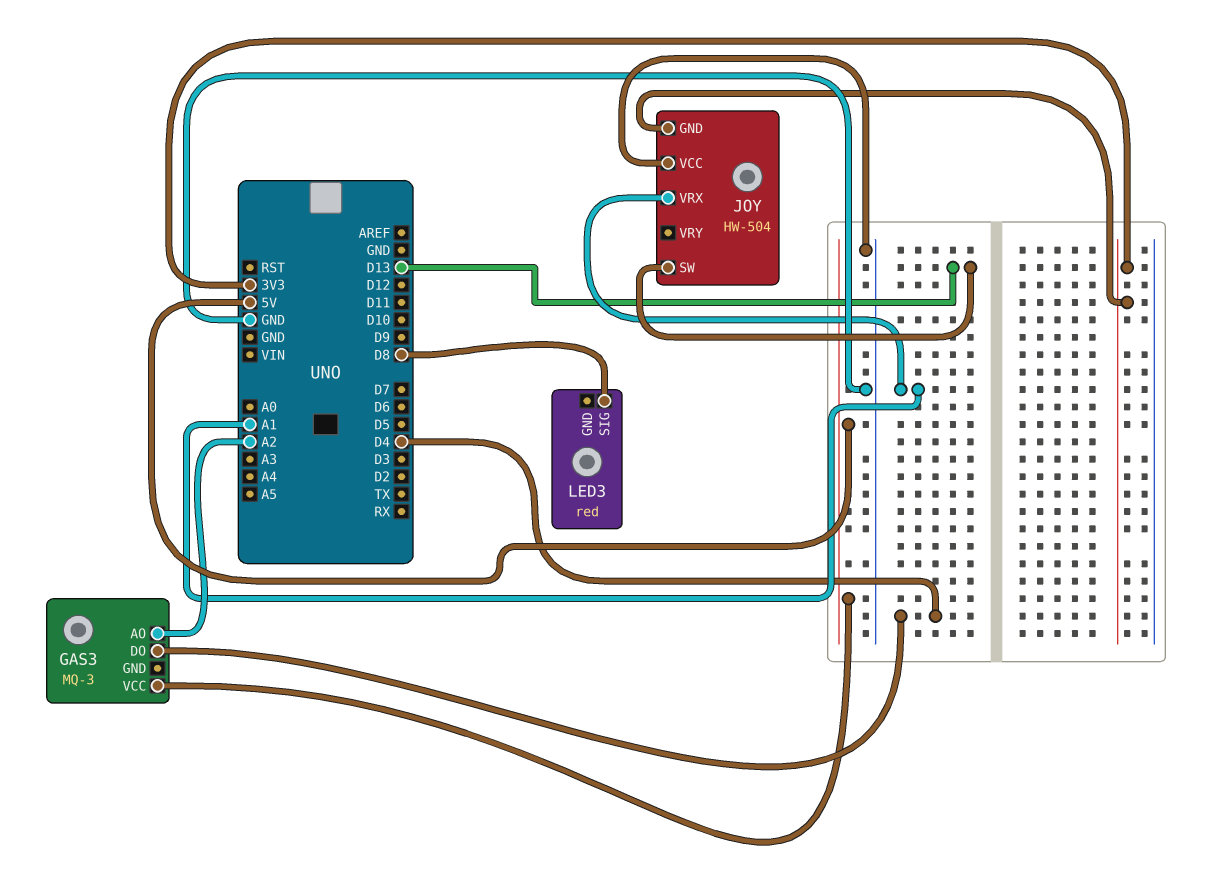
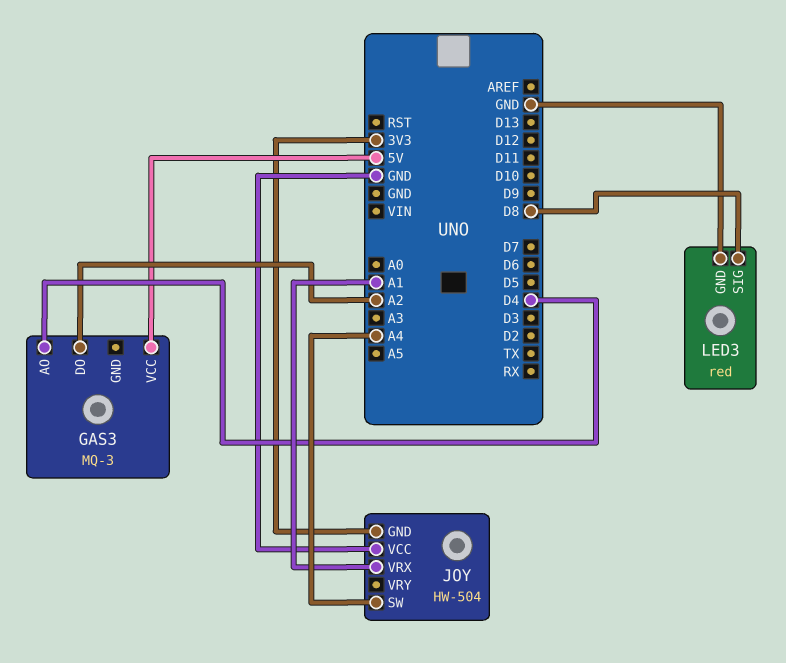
GAS3 pin AO: A2 -> D4
GAS3 pin DO: D4 -> A2
JOY pin SW: D13 -> A4
LED3 pin GND: none -> GND

